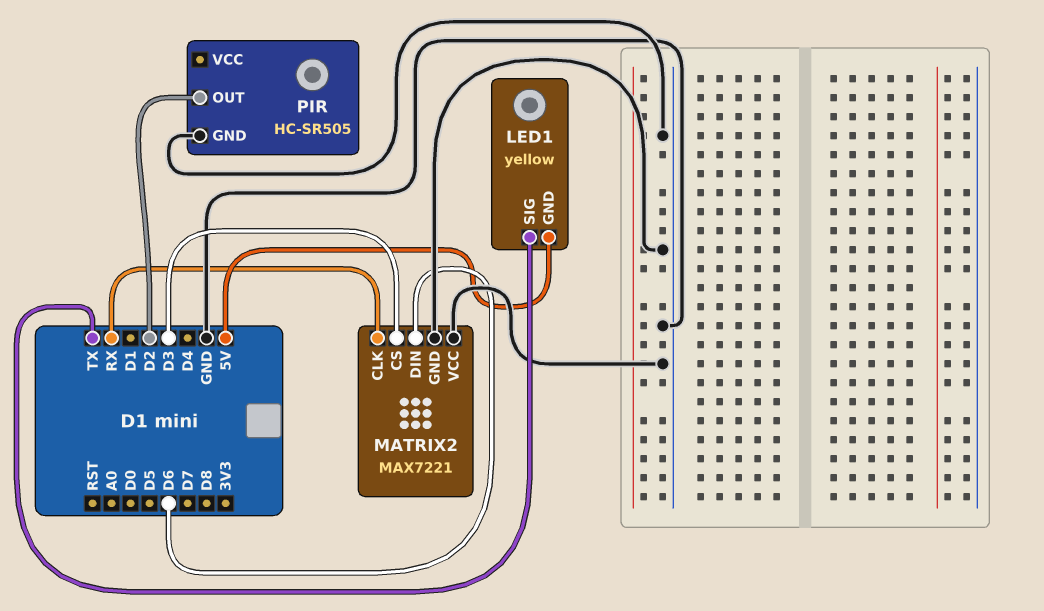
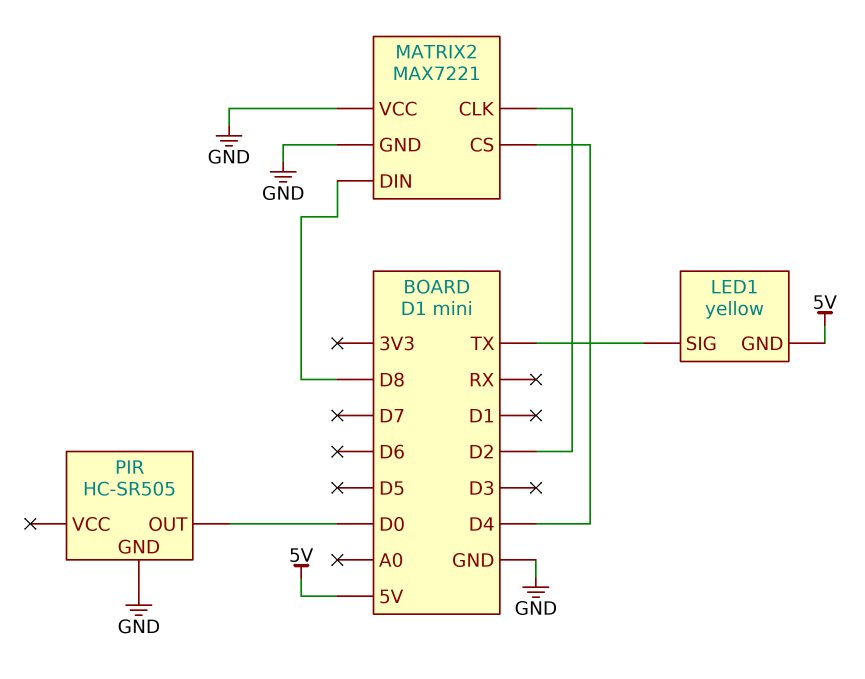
MATRIX2 pin CLK: RX -> D2
MATRIX2 pin CS: D3 -> D4
MATRIX2 pin DIN: D6 -> D8
PIR pin OUT: D2 -> D0

